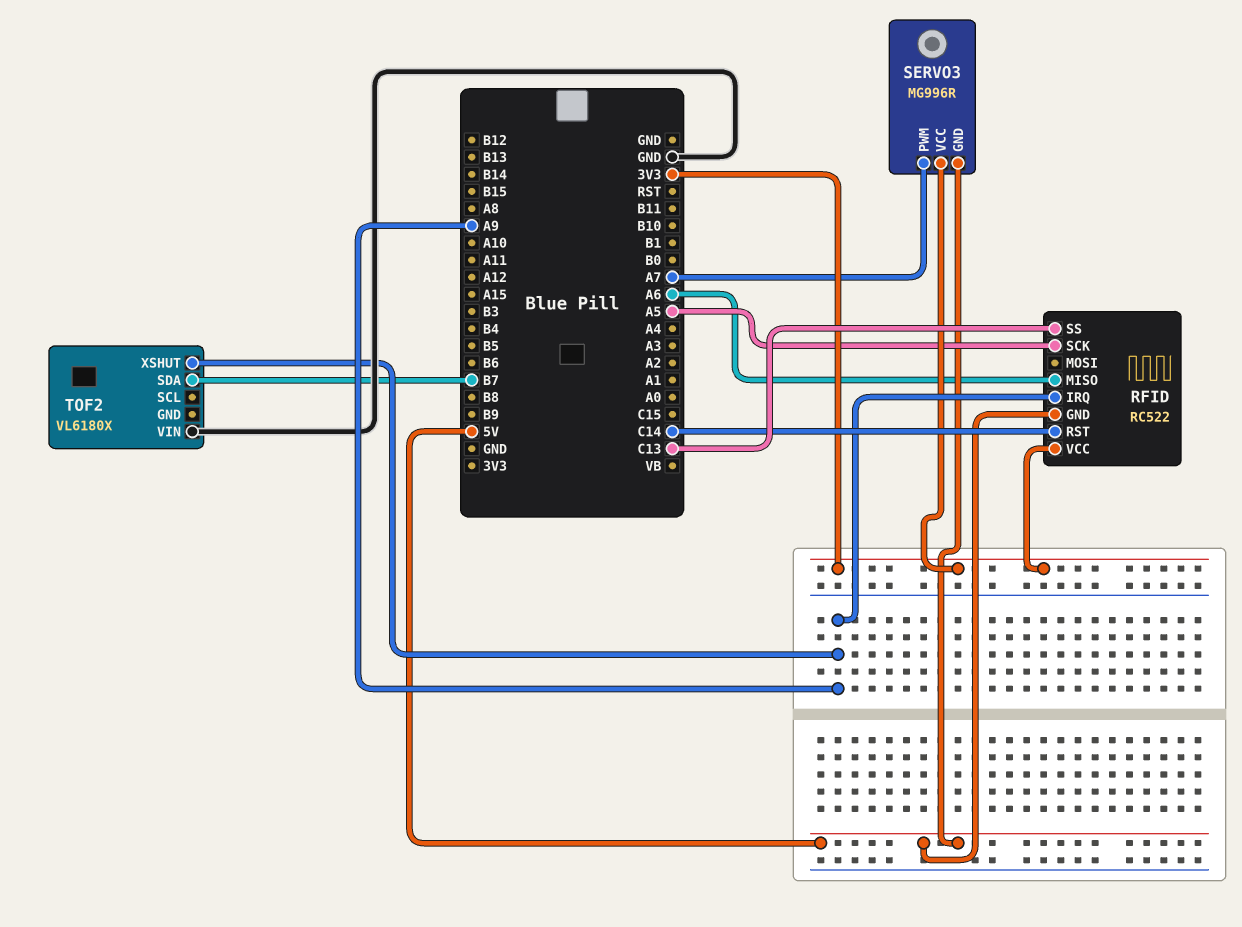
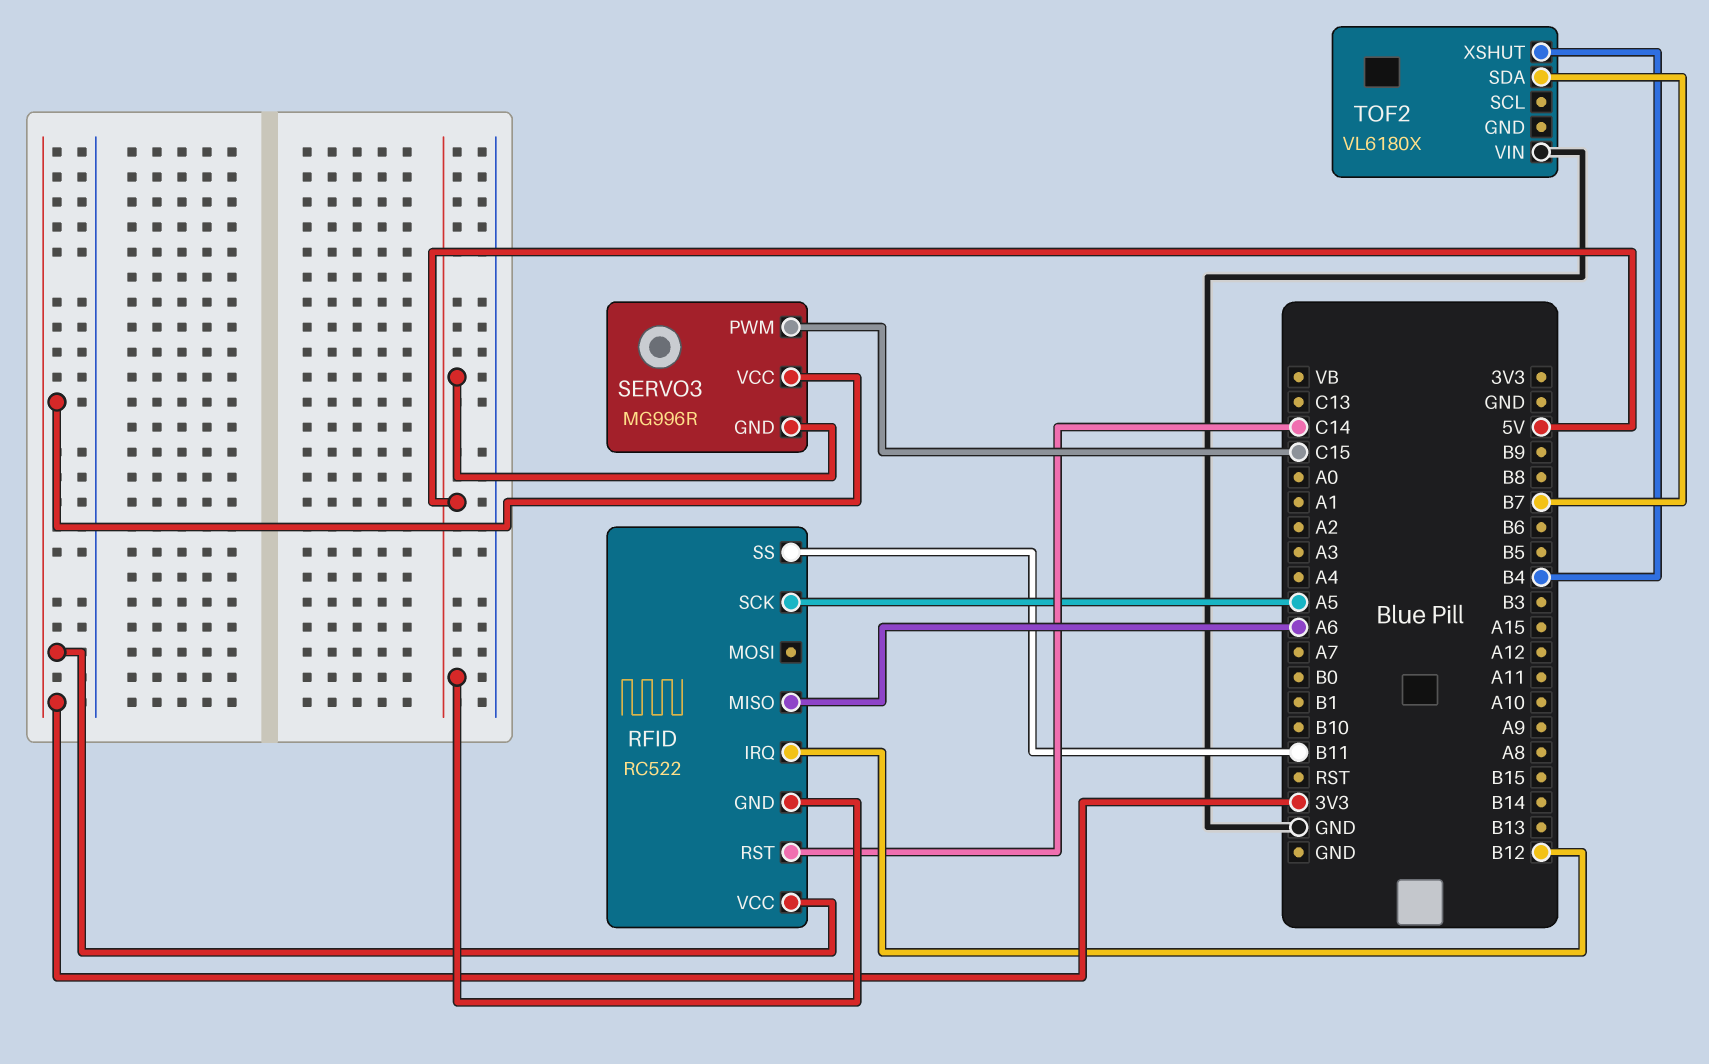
RFID pin IRQ: A9 -> B12
RFID pin SS: C13 -> B11
SERVO3 pin PWM: A7 -> C15
TOF2 pin XSHUT: A9 -> B4

